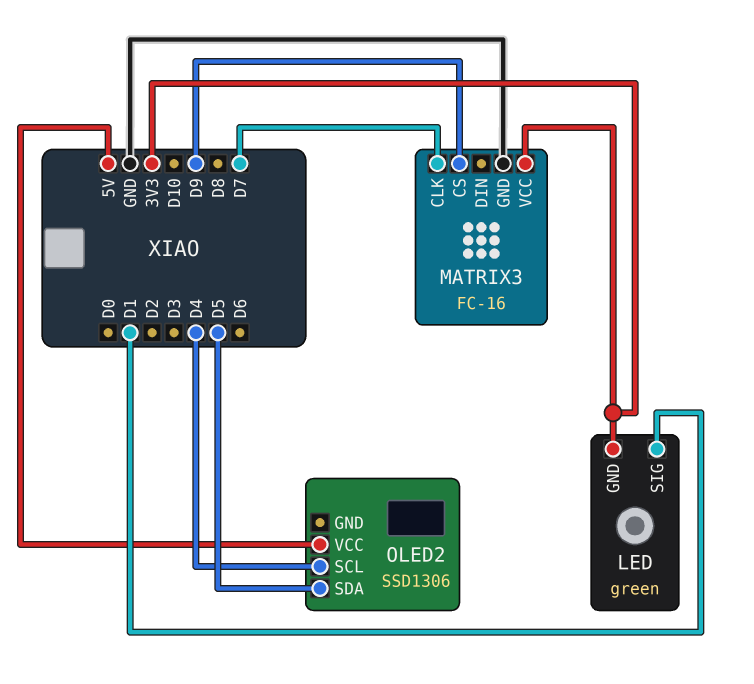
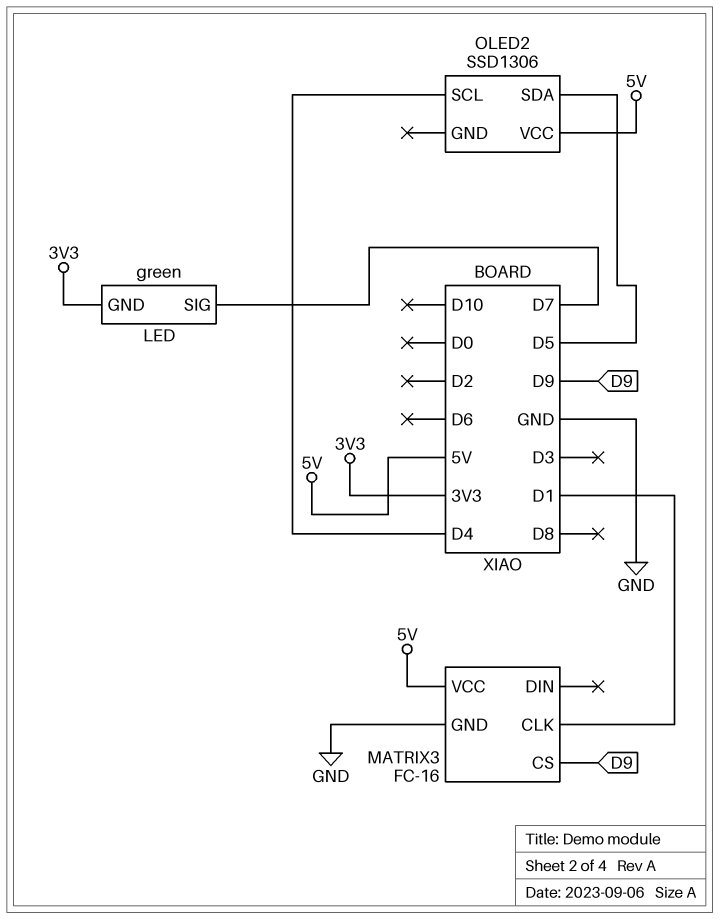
LED pin SIG: D1 -> D7
MATRIX3 pin CLK: D7 -> D1
MATRIX3 pin VCC: 3V3 -> 5V

